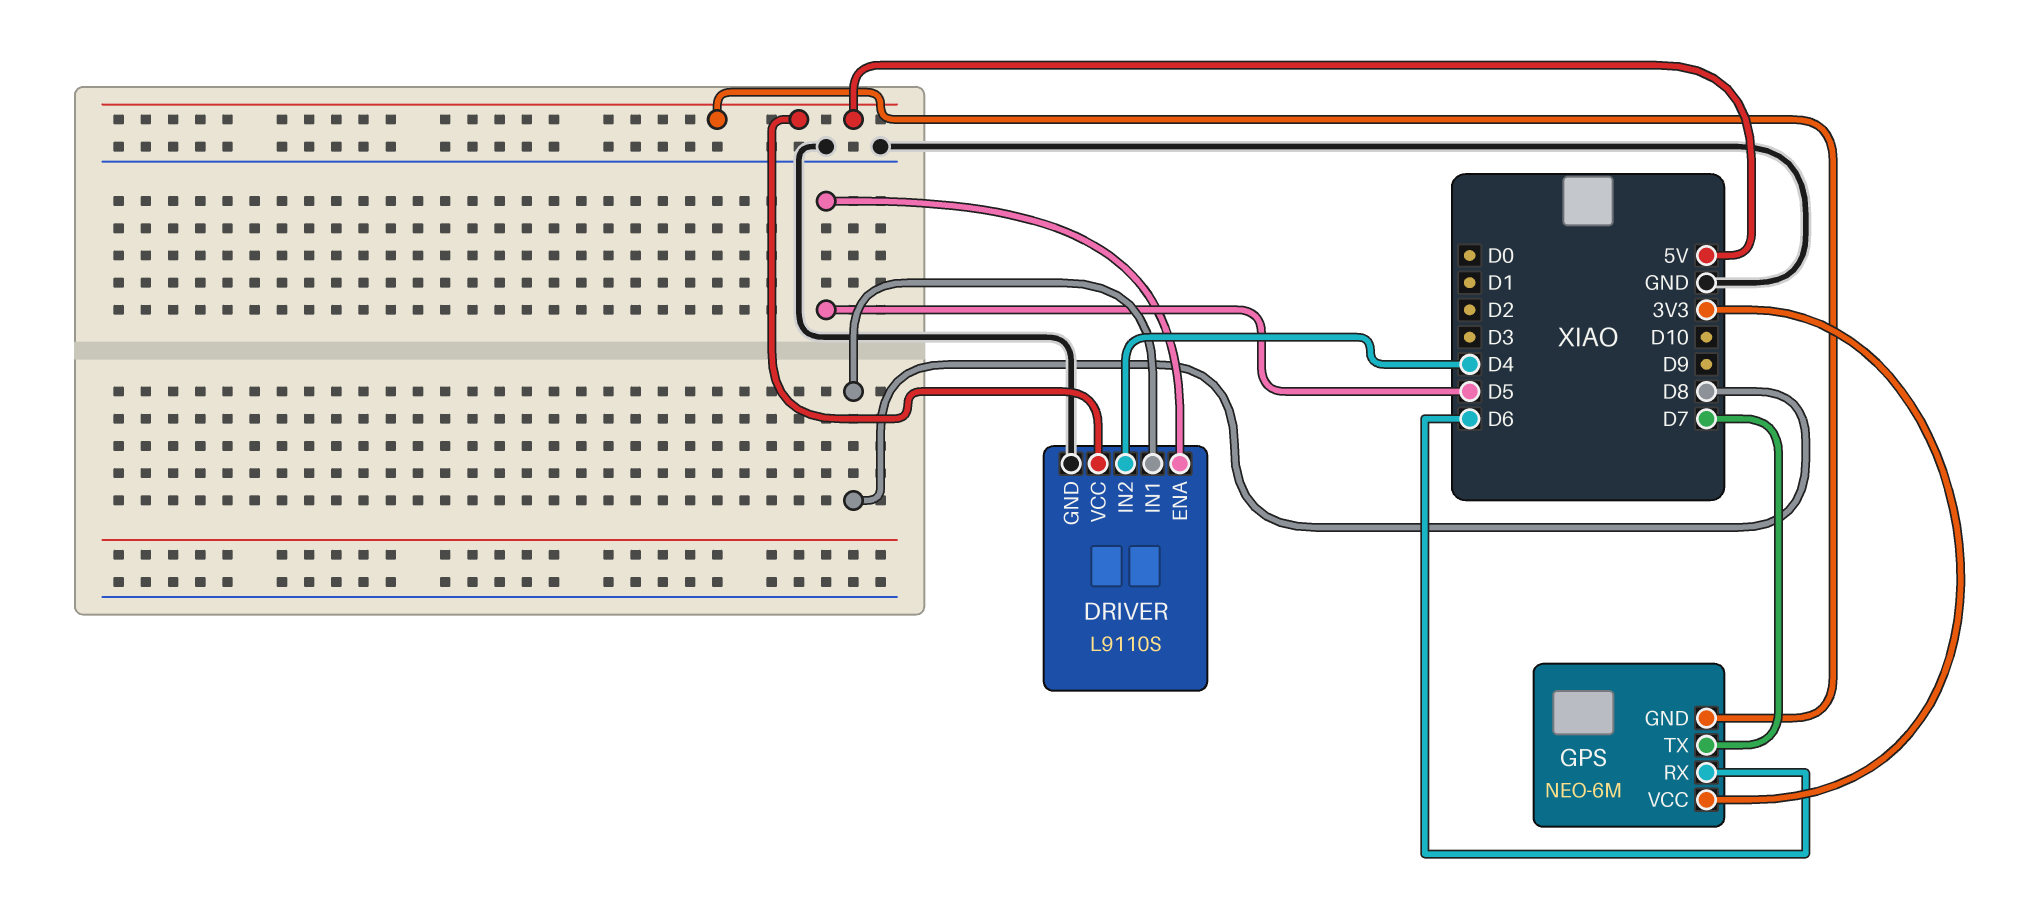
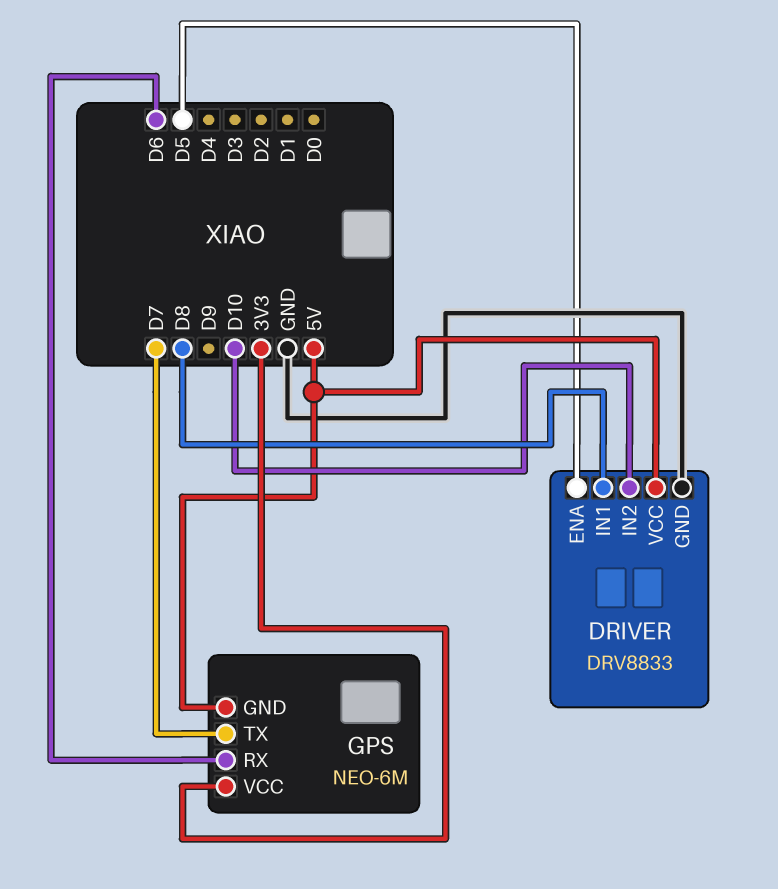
DRIVER: L9110S -> DRV8833
DRIVER pin IN2: D4 -> D10

